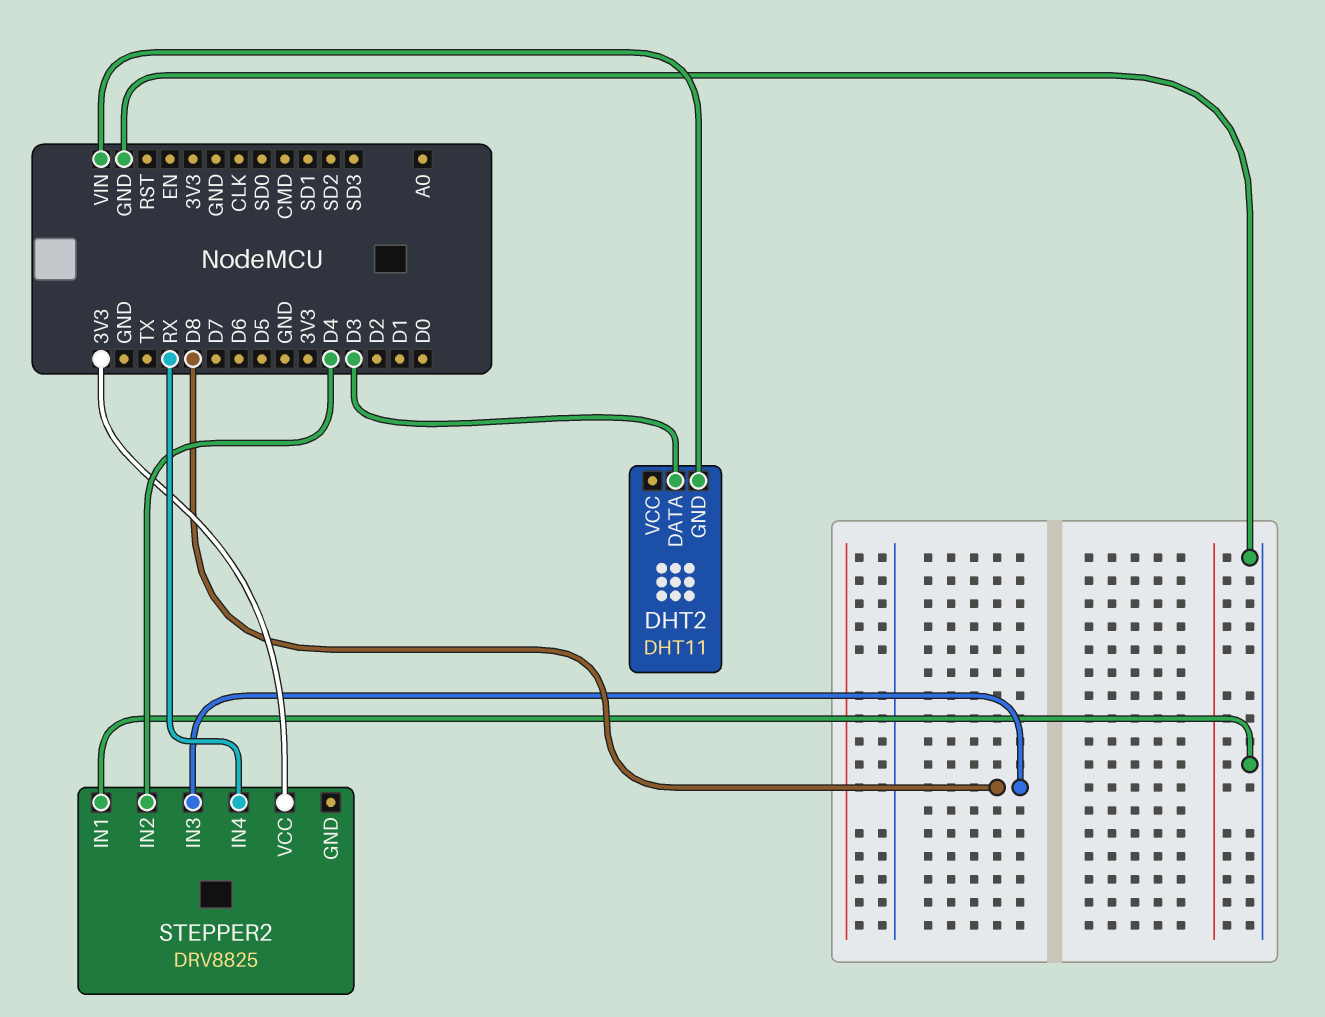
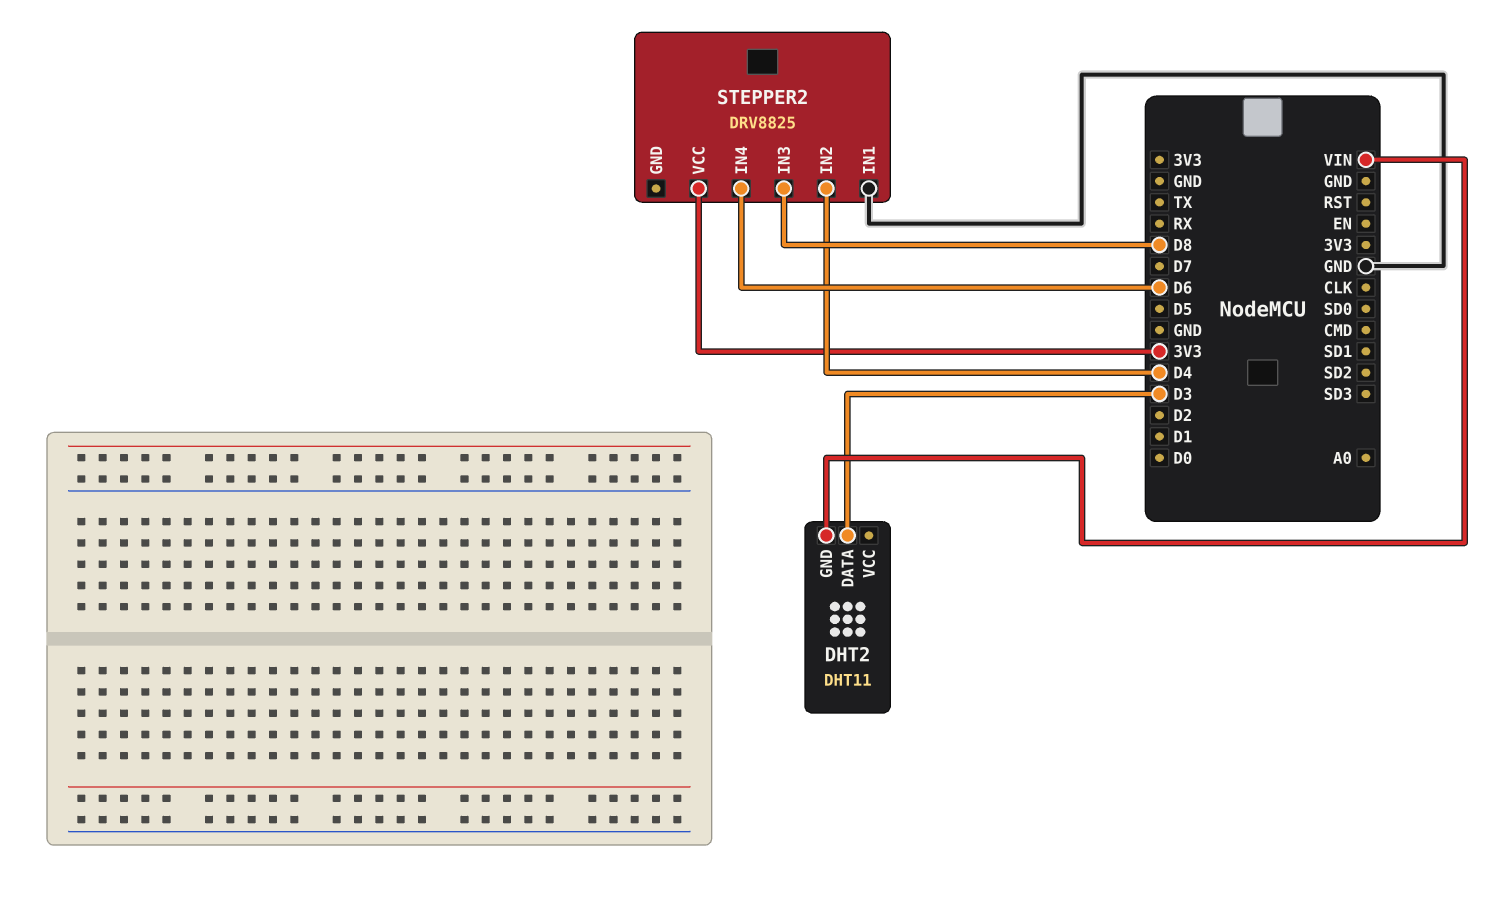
STEPPER2 pin IN4: RX -> D6

